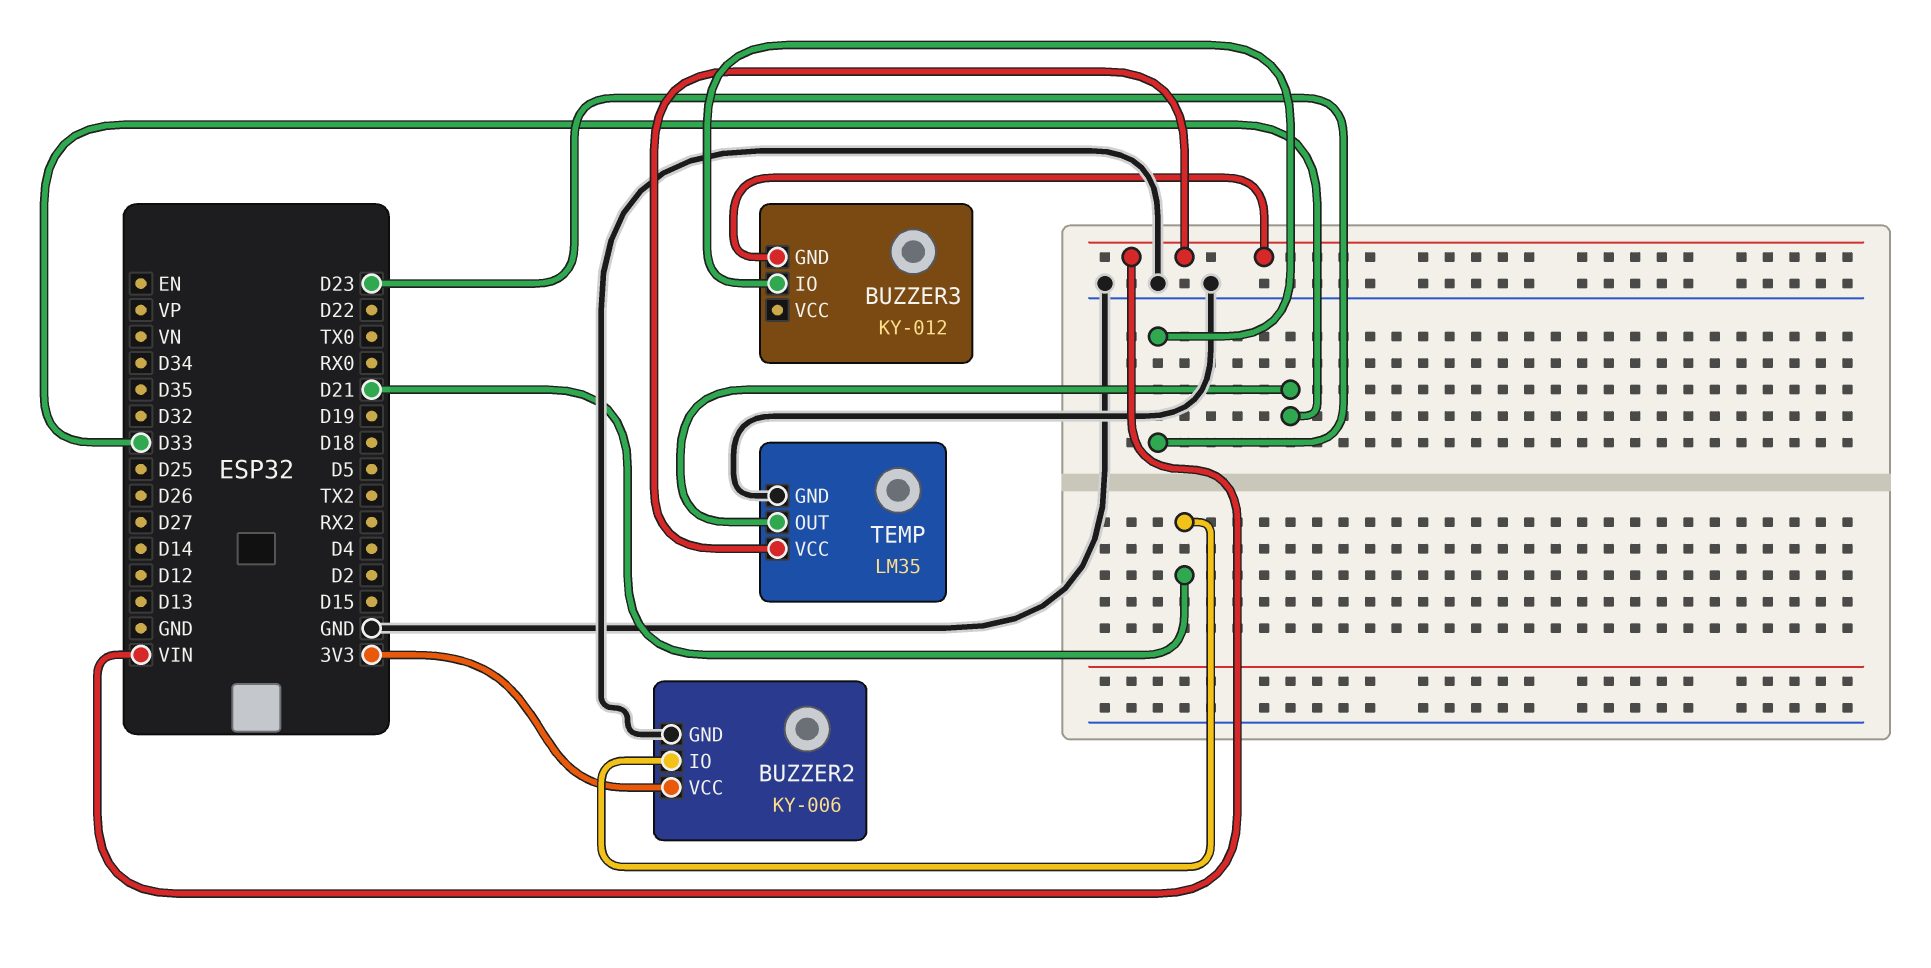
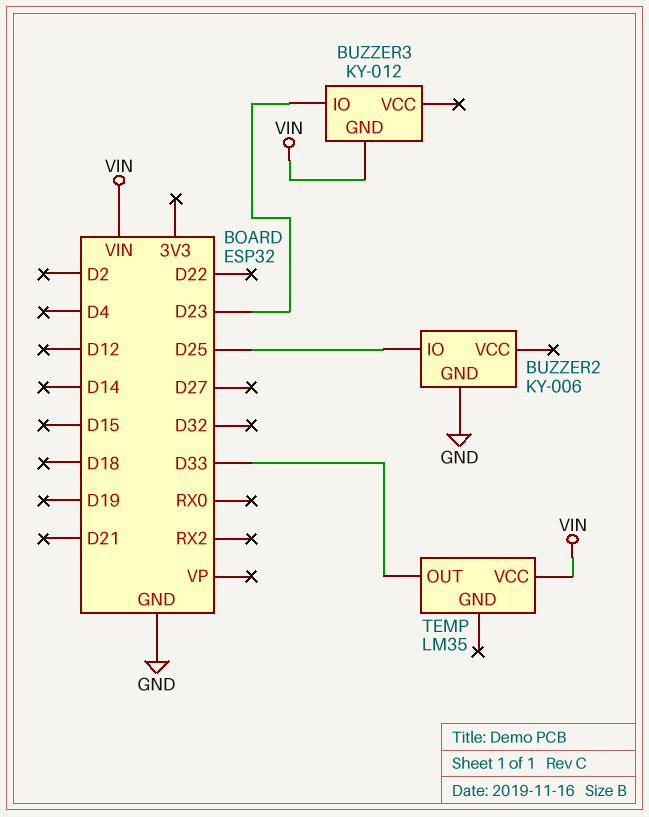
BUZZER2 pin IO: D21 -> D25
BUZZER2 pin VCC: 3V3 -> none
TEMP pin GND: GND -> none

